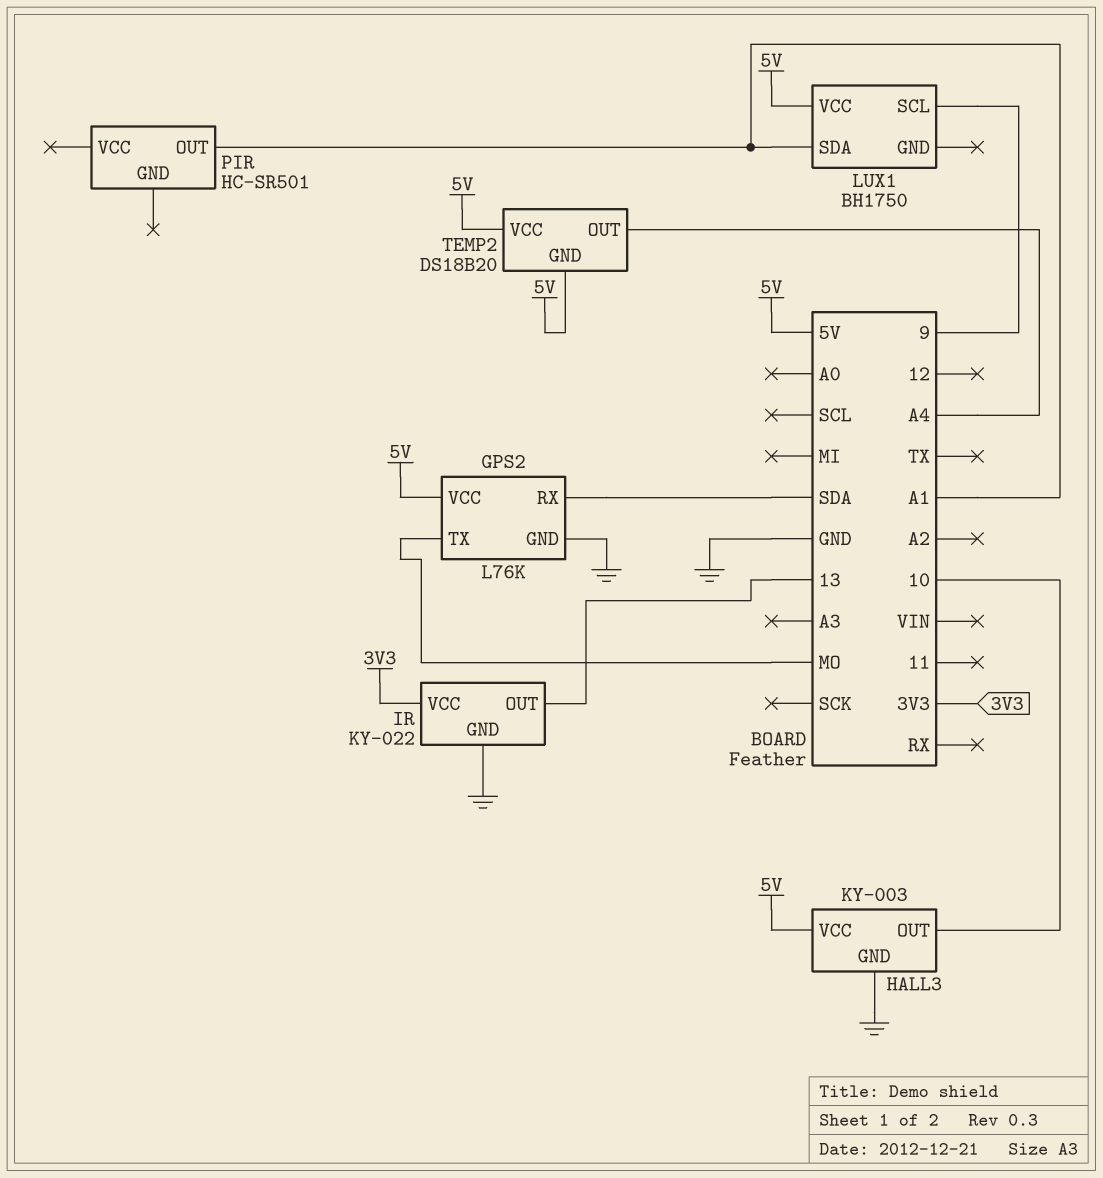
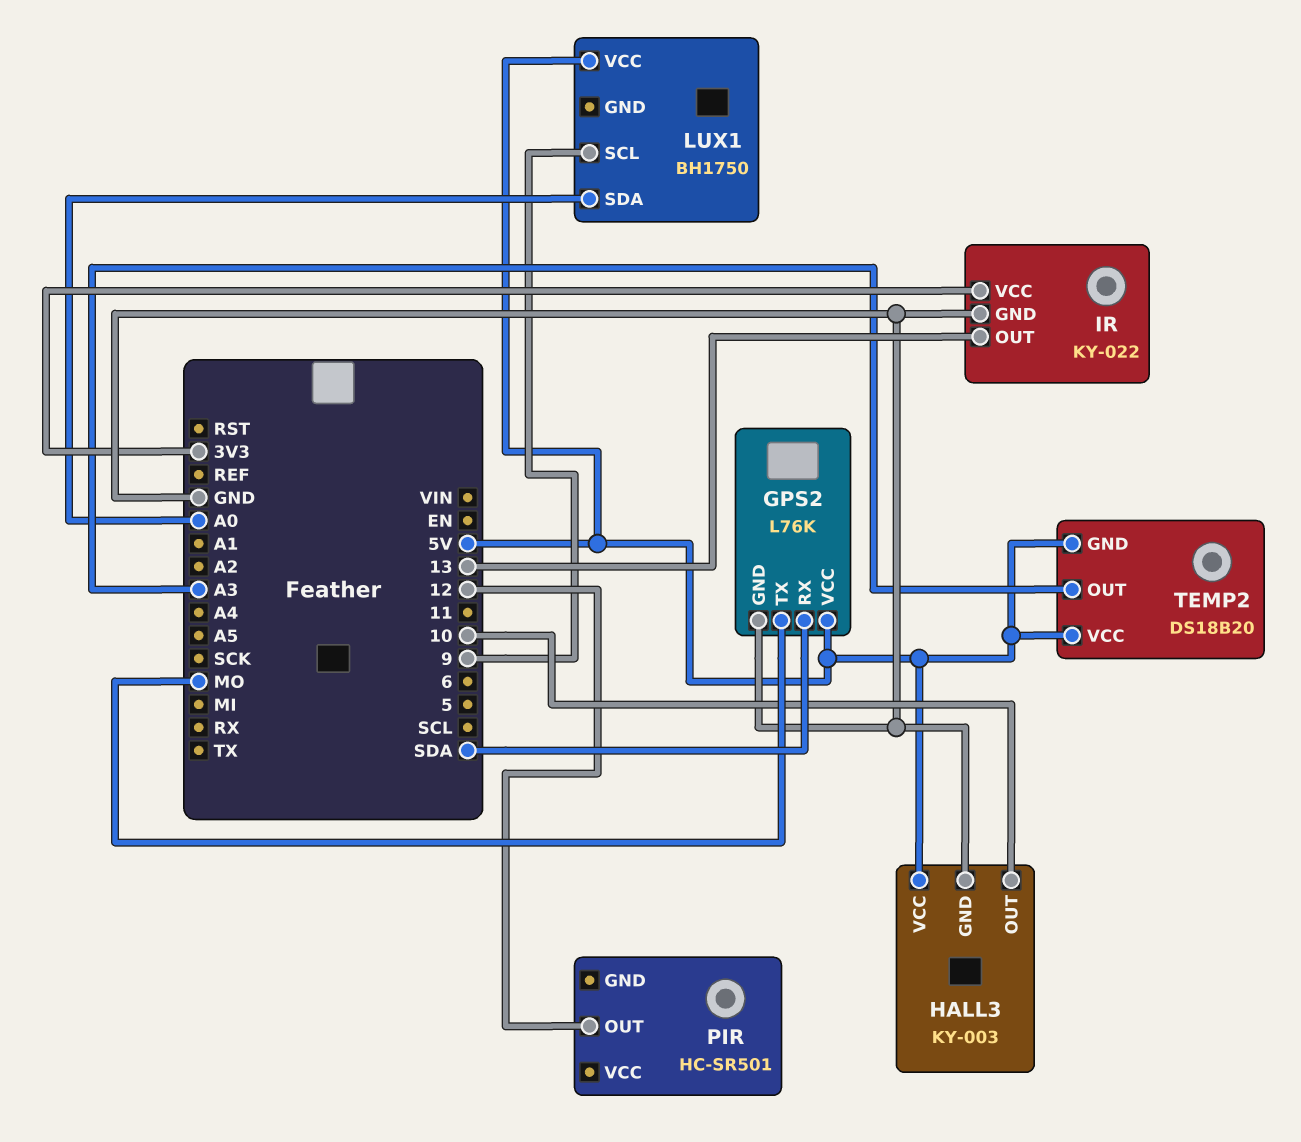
LUX1 pin SDA: A1 -> A0
PIR pin OUT: A1 -> 12
TEMP2 pin OUT: A4 -> A3

